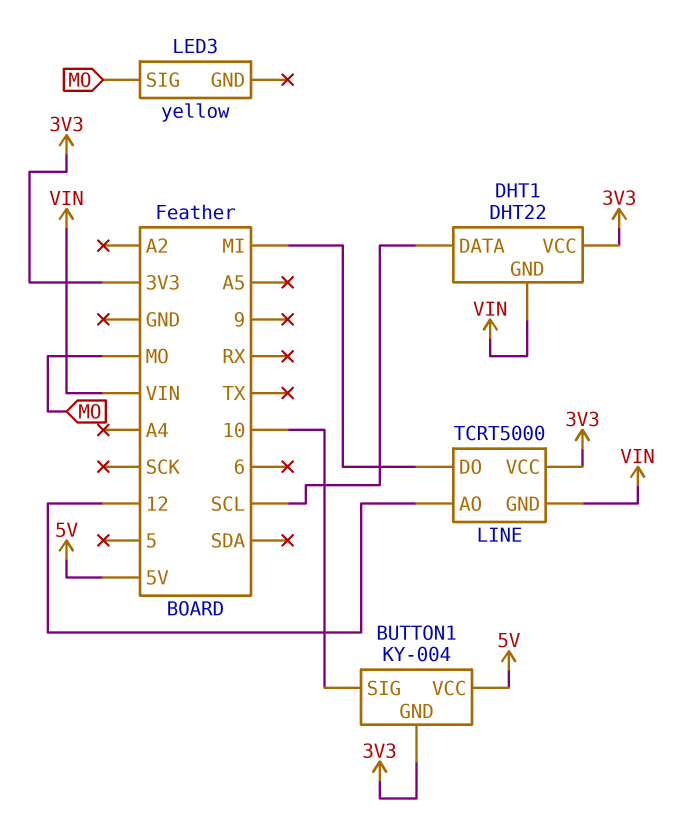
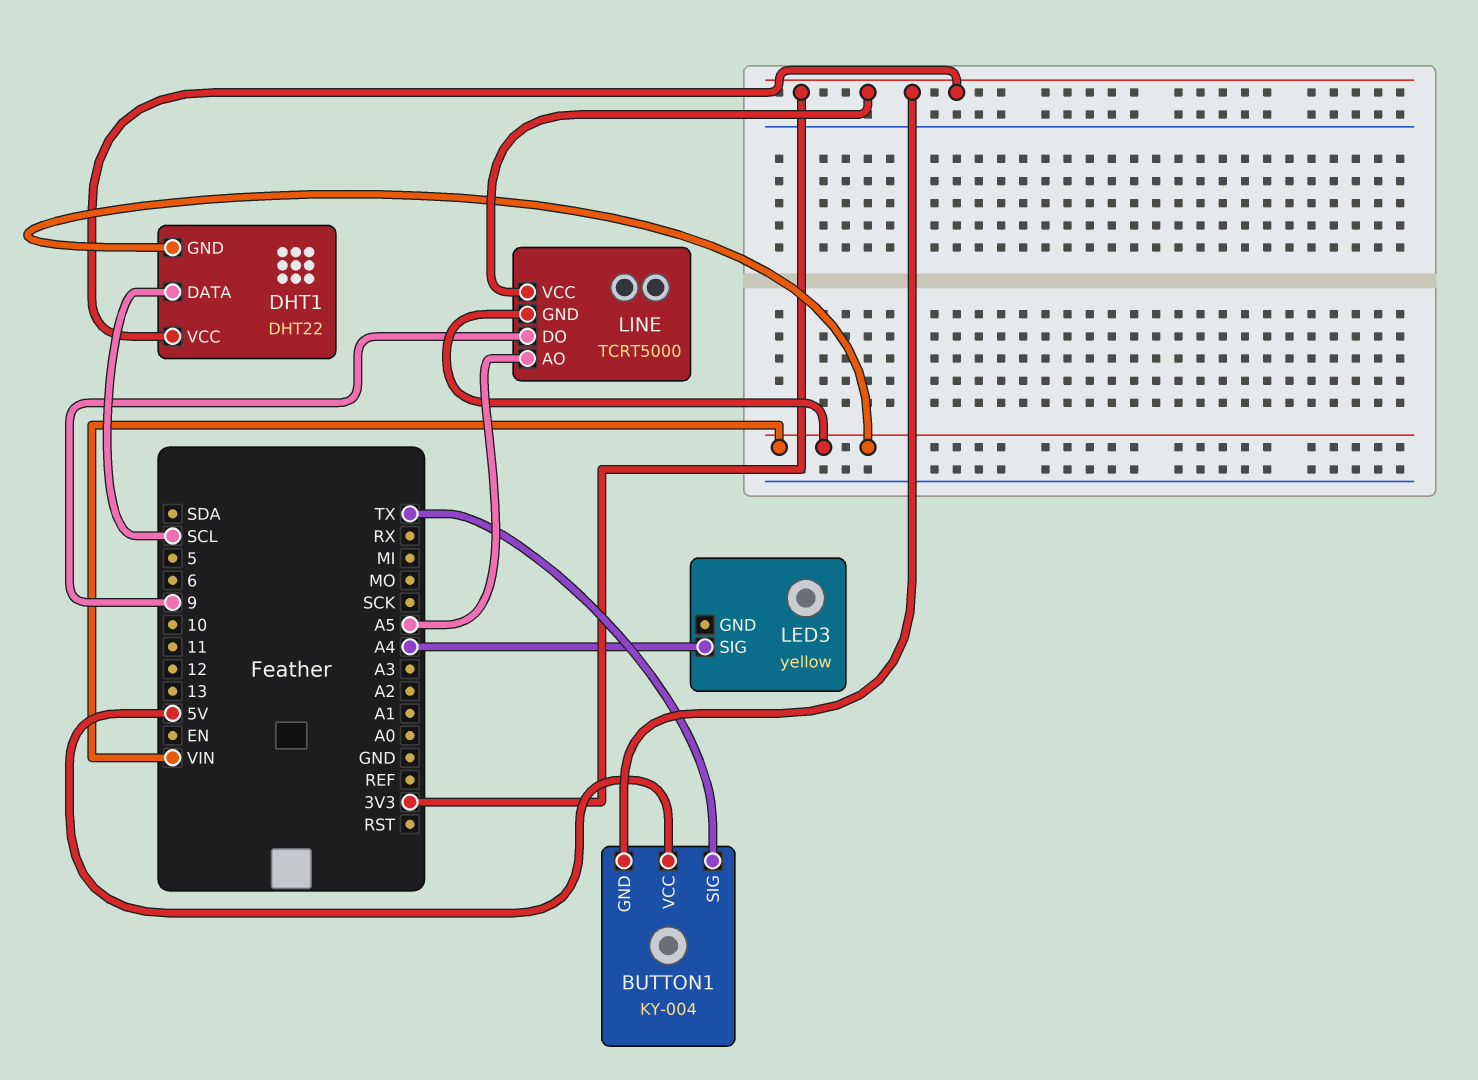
BUTTON1 pin SIG: 10 -> TX
LED3 pin SIG: MO -> A4
LINE pin AO: 12 -> A5
LINE pin DO: MI -> 9

